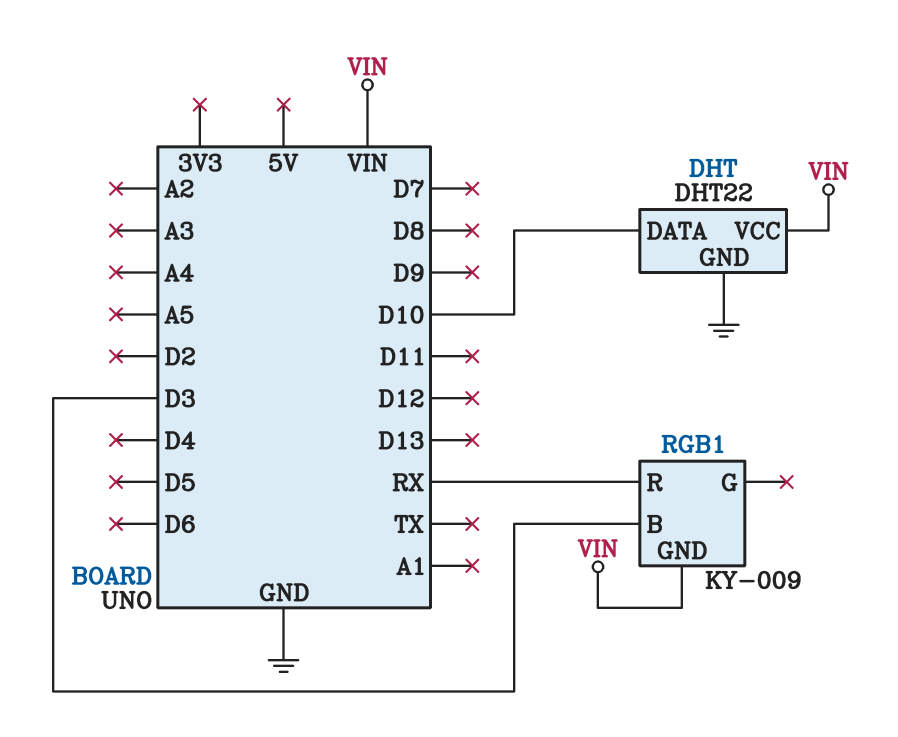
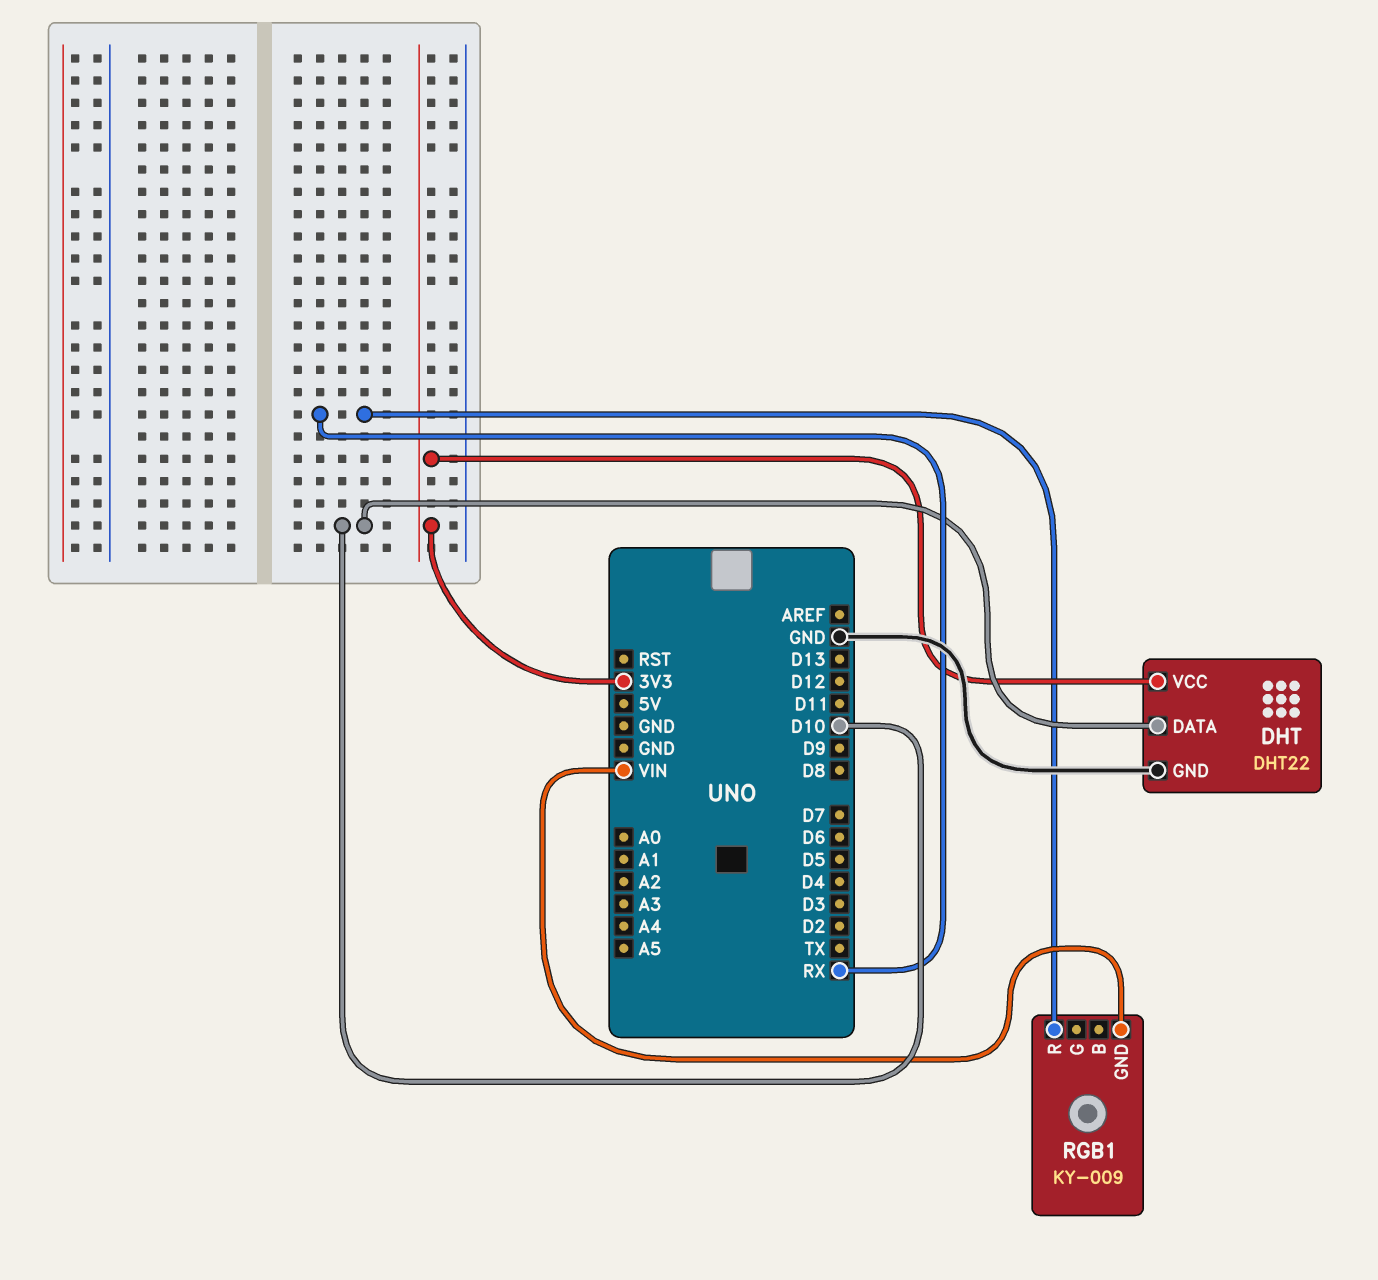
DHT pin VCC: VIN -> 3V3
RGB1 pin B: D3 -> none

